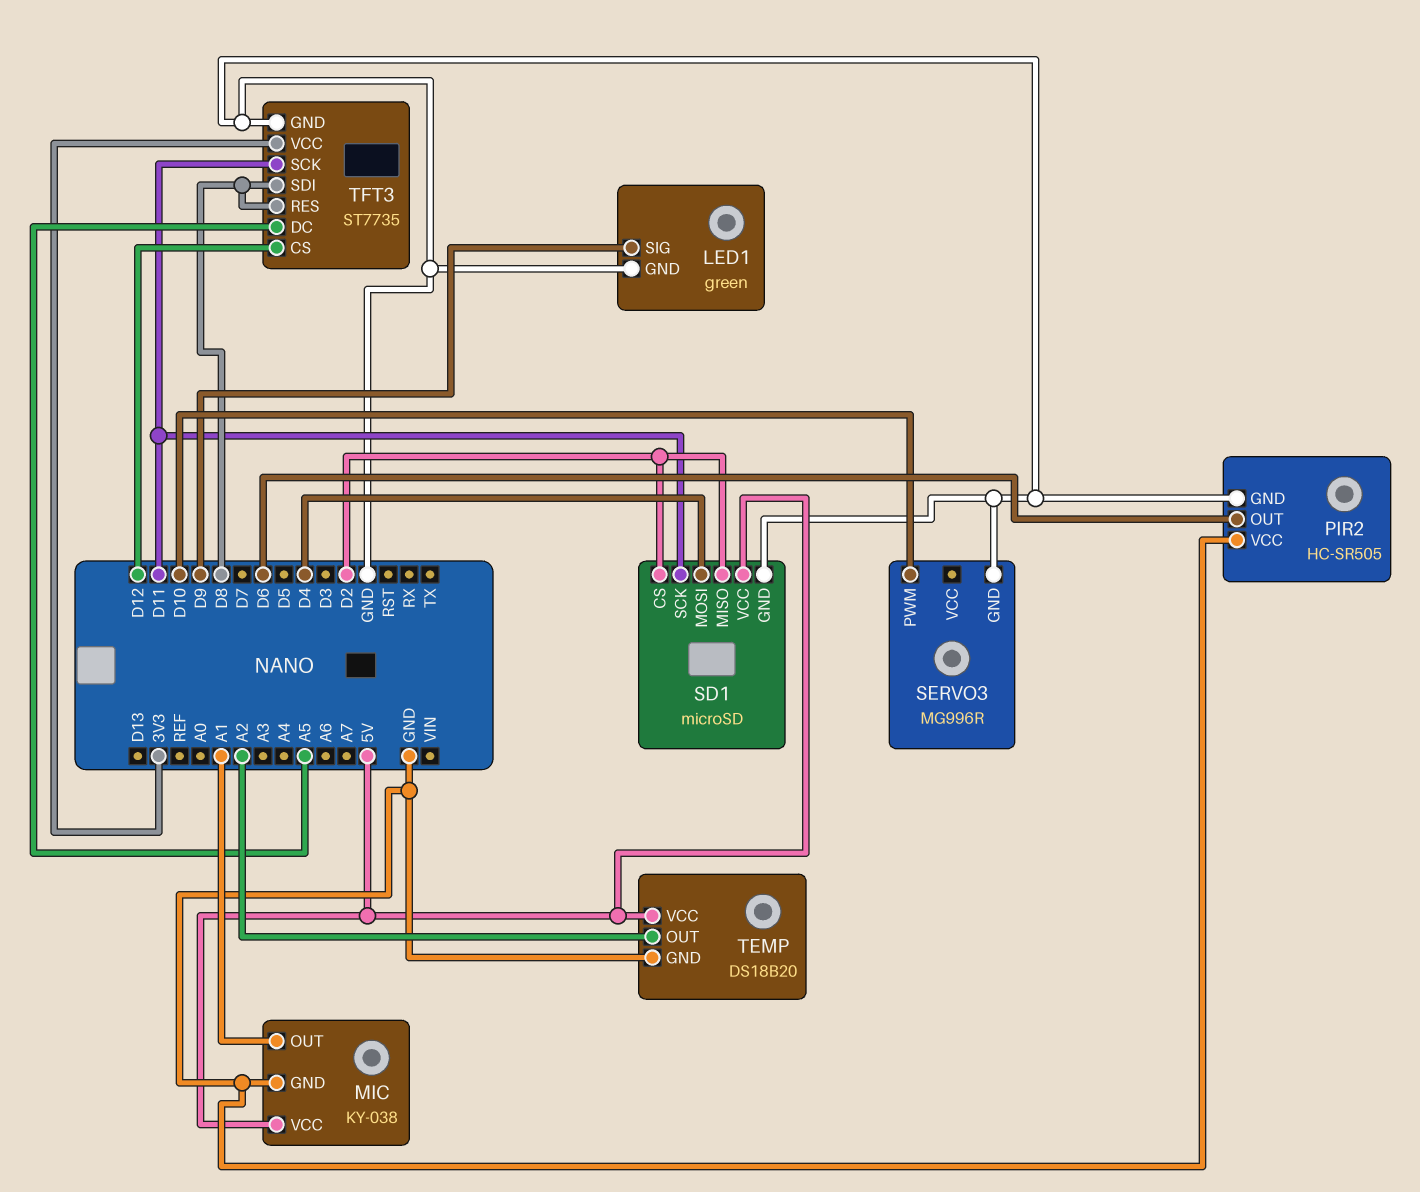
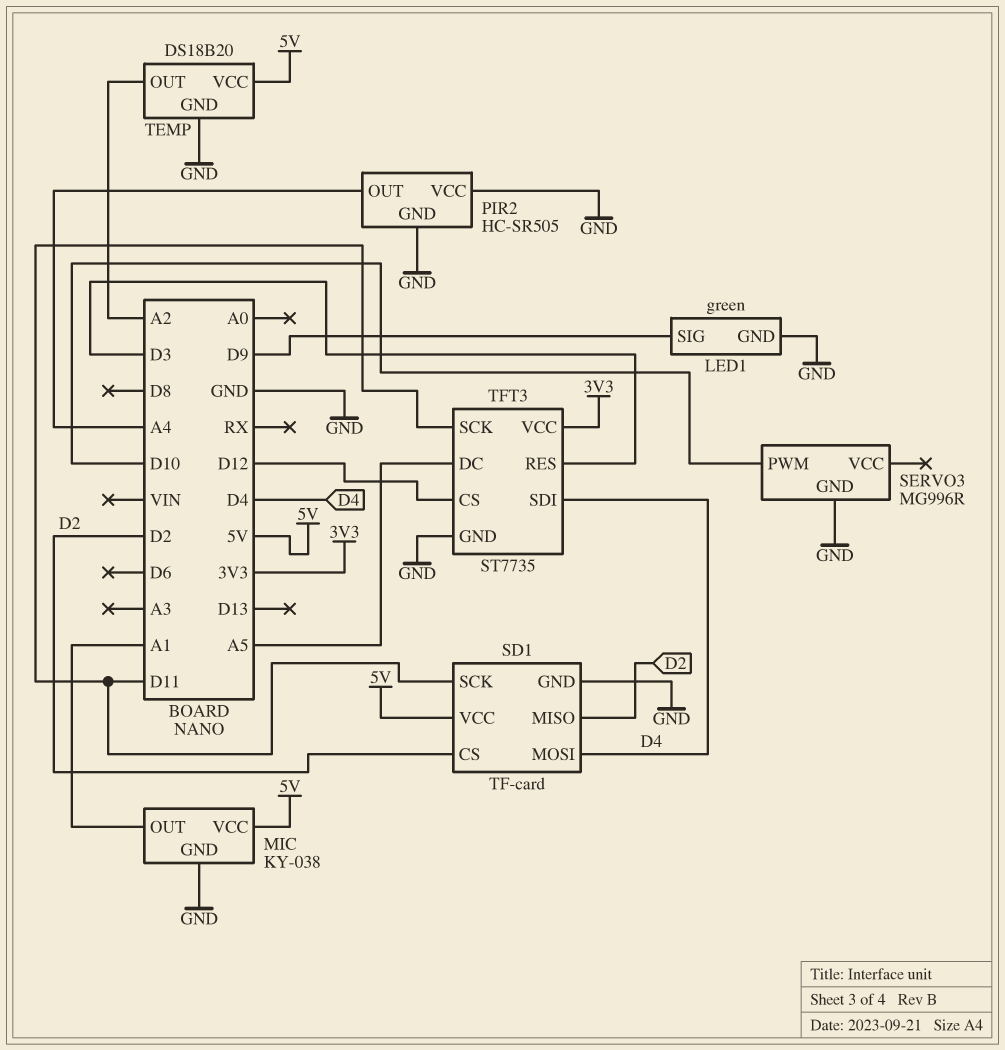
PIR2 pin OUT: D6 -> A4
SD1: microSD -> TF-card
TFT3 pin RES: D8 -> D3
TFT3 pin SDI: D8 -> D4

